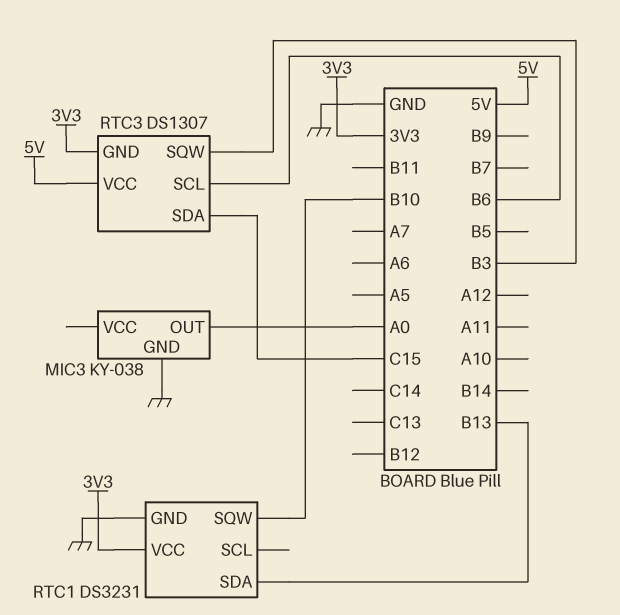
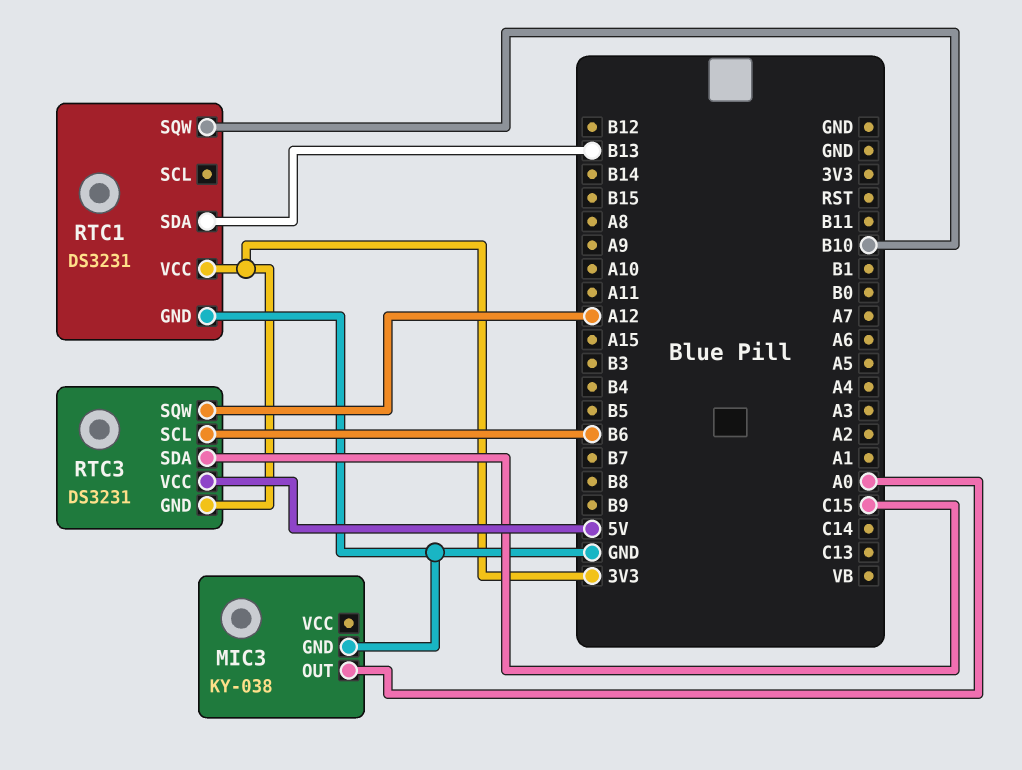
RTC3: DS1307 -> DS3231
RTC3 pin SQW: B3 -> A12

